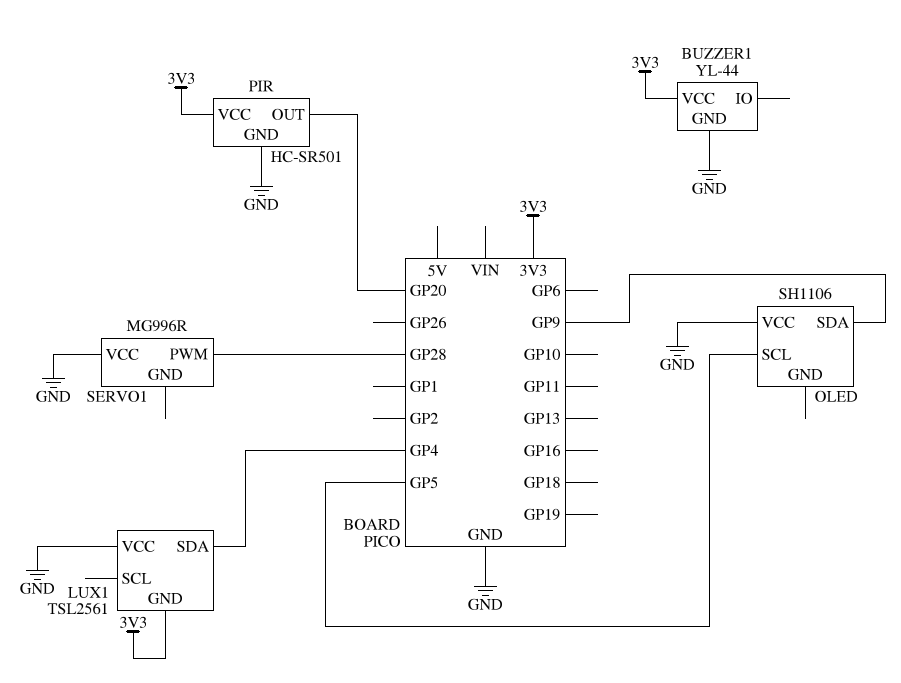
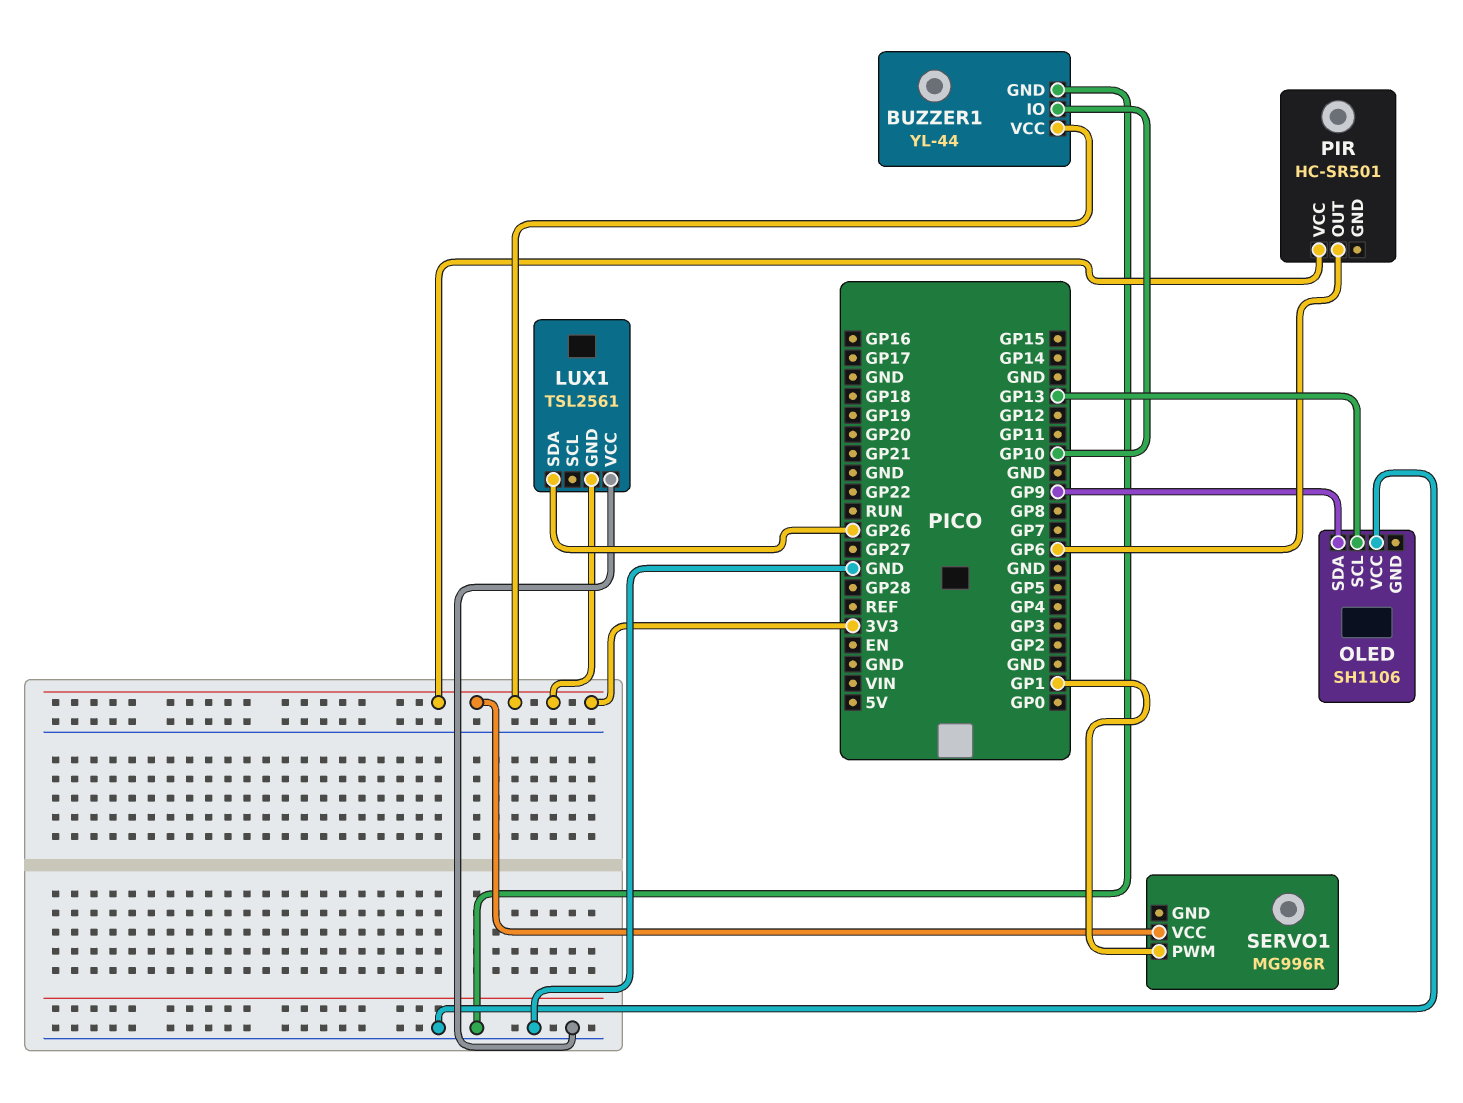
BUZZER1 pin IO: none -> GP10
LUX1 pin SDA: GP4 -> GP26
OLED pin SCL: GP5 -> GP13
PIR pin GND: GND -> none
PIR pin OUT: GP20 -> GP6
SERVO1 pin PWM: GP28 -> GP1
SERVO1 pin VCC: GND -> 3V3

